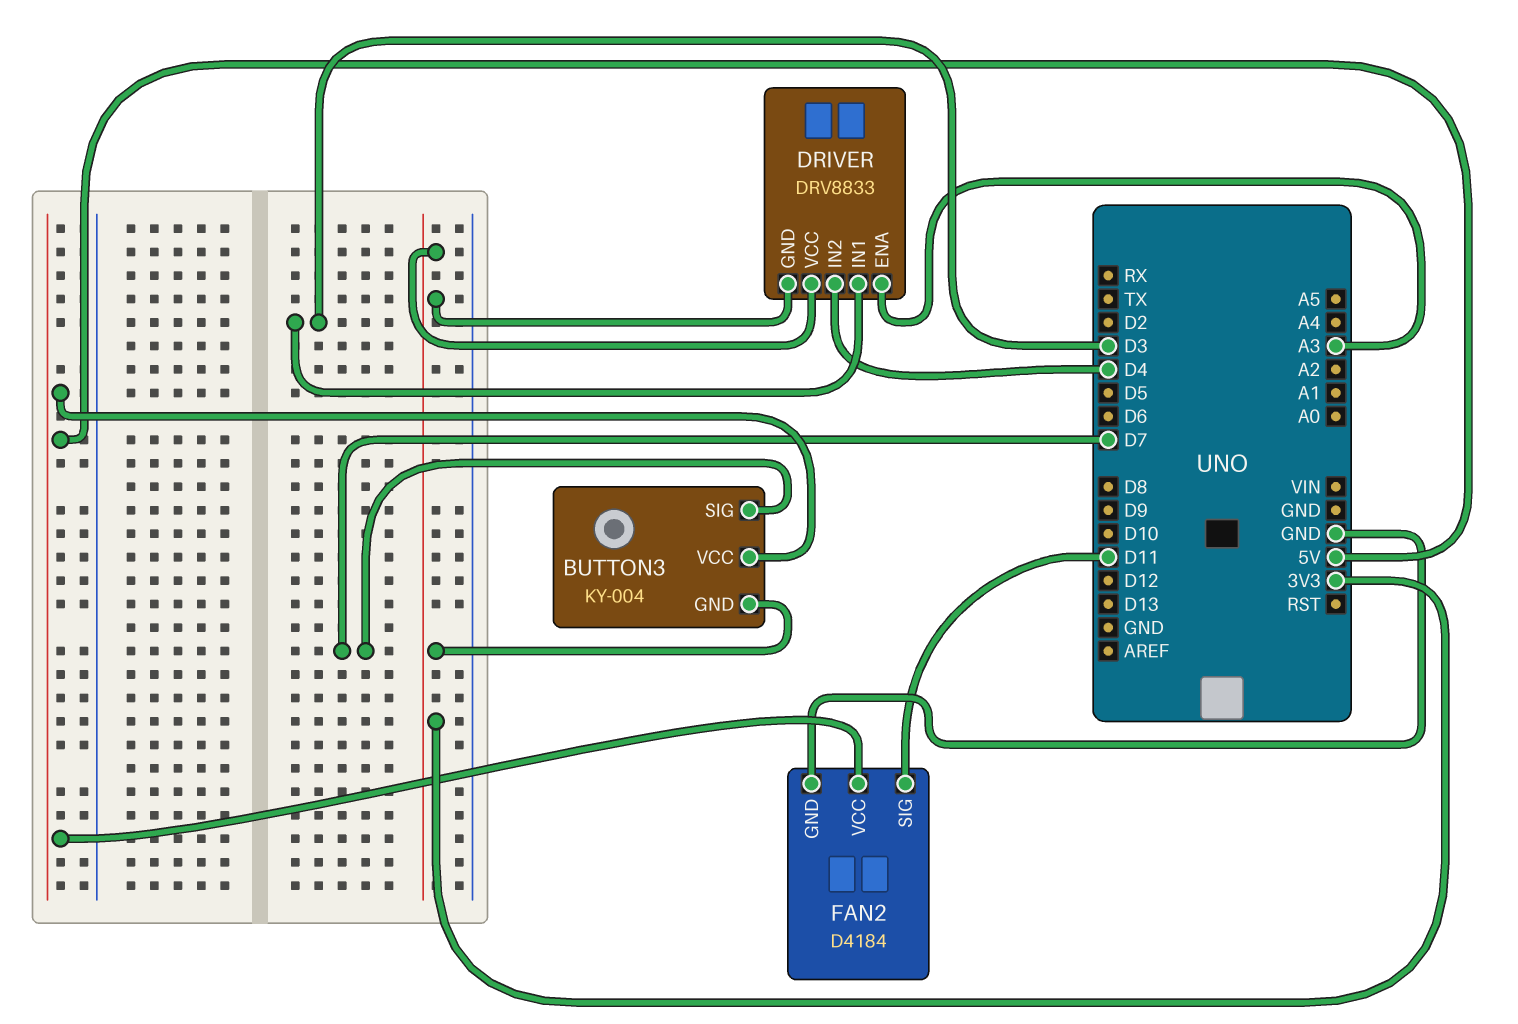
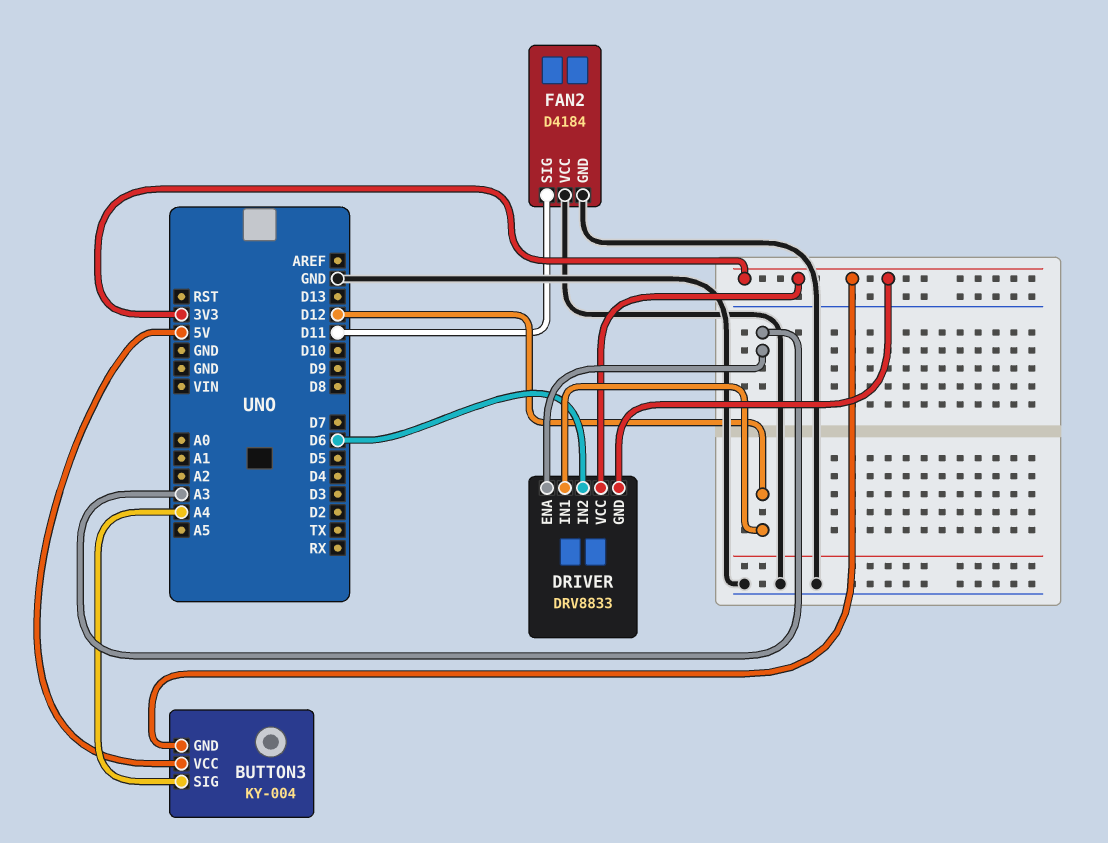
BUTTON3 pin SIG: D7 -> A4
DRIVER pin IN1: D3 -> D12
DRIVER pin IN2: D4 -> D6
FAN2 pin VCC: 5V -> GND

